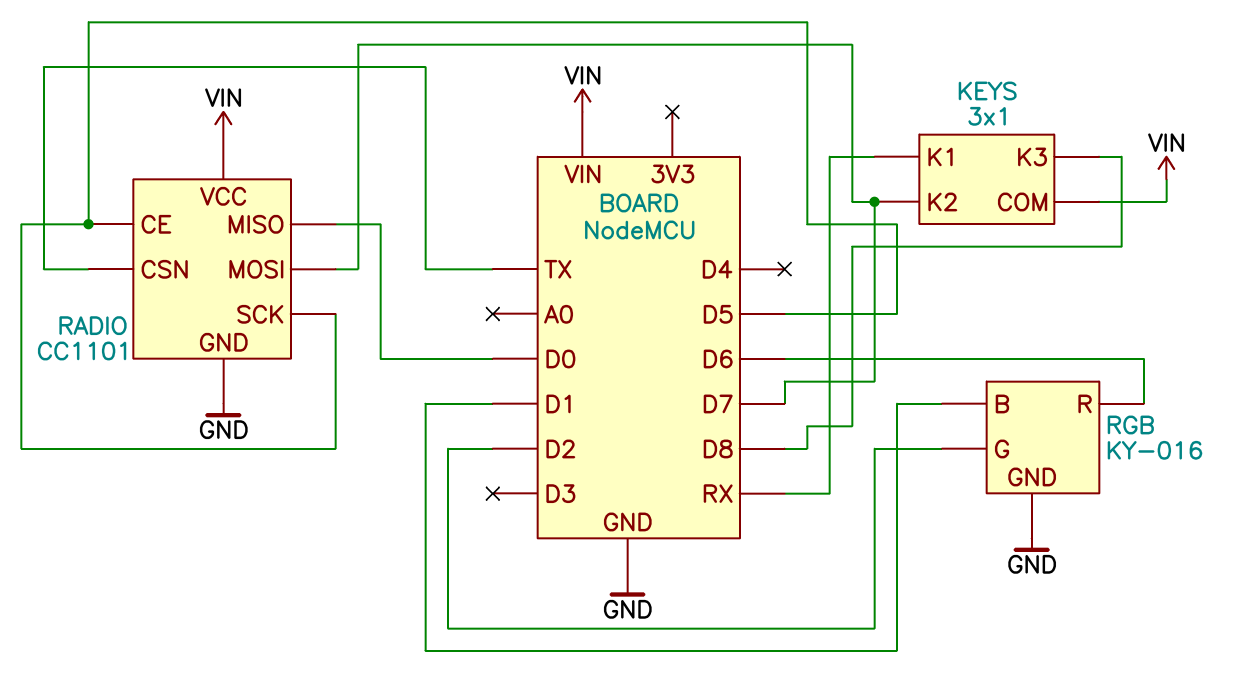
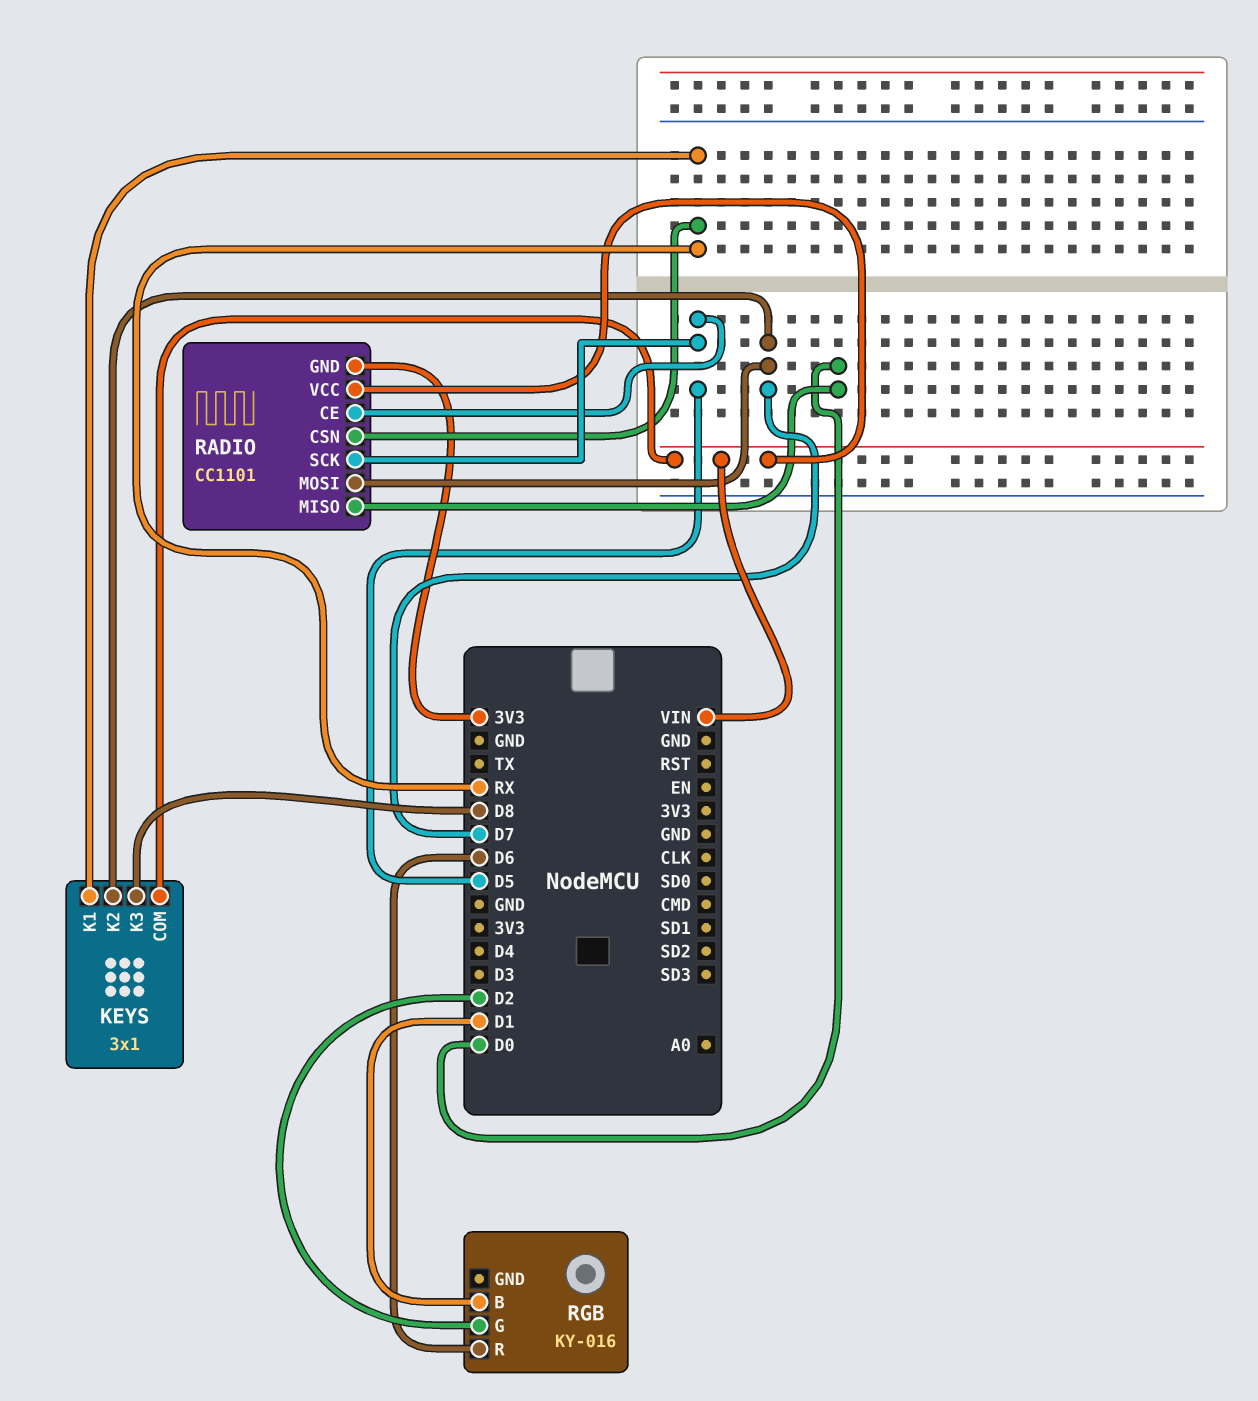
RADIO pin CSN: TX -> RX
RADIO pin GND: GND -> 3V3
RGB pin GND: GND -> none

